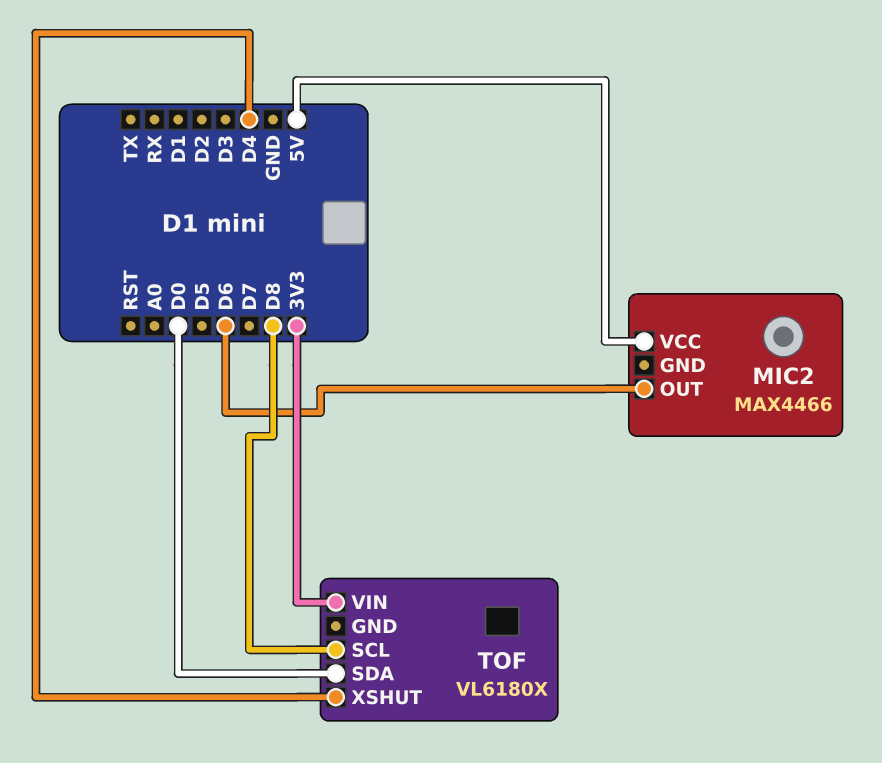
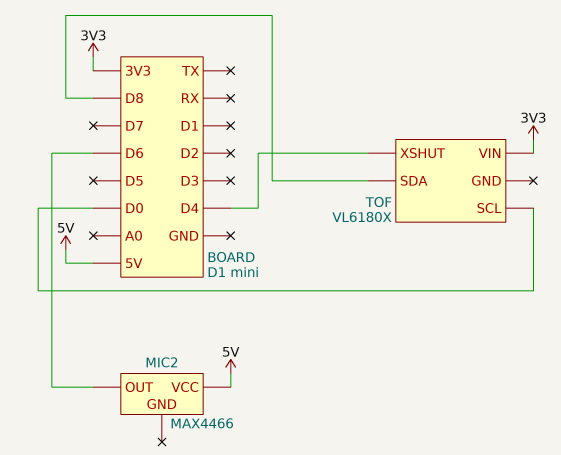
TOF pin SCL: D8 -> D0
TOF pin SDA: D0 -> D8

